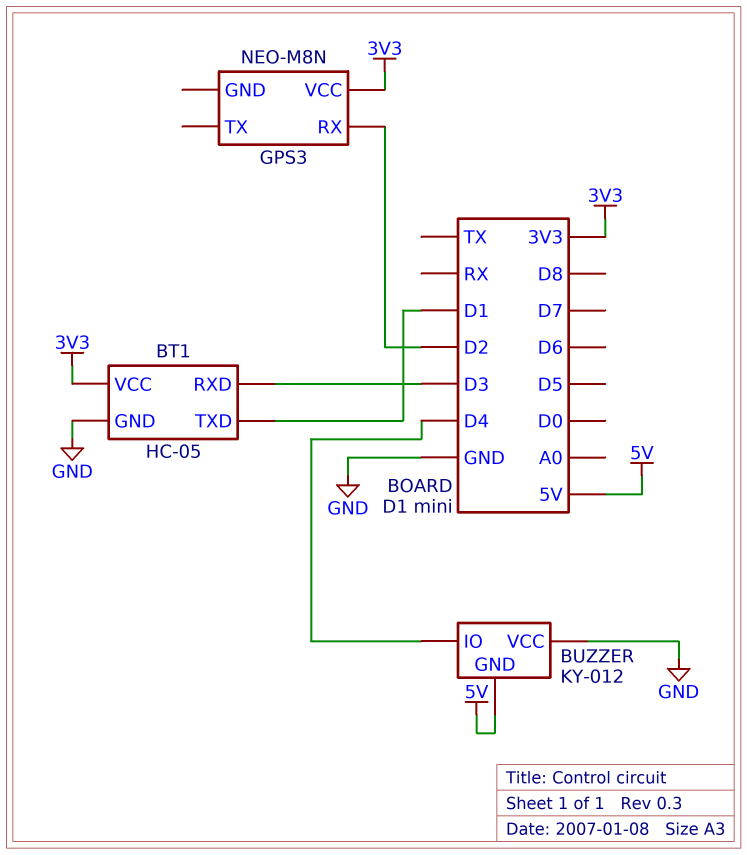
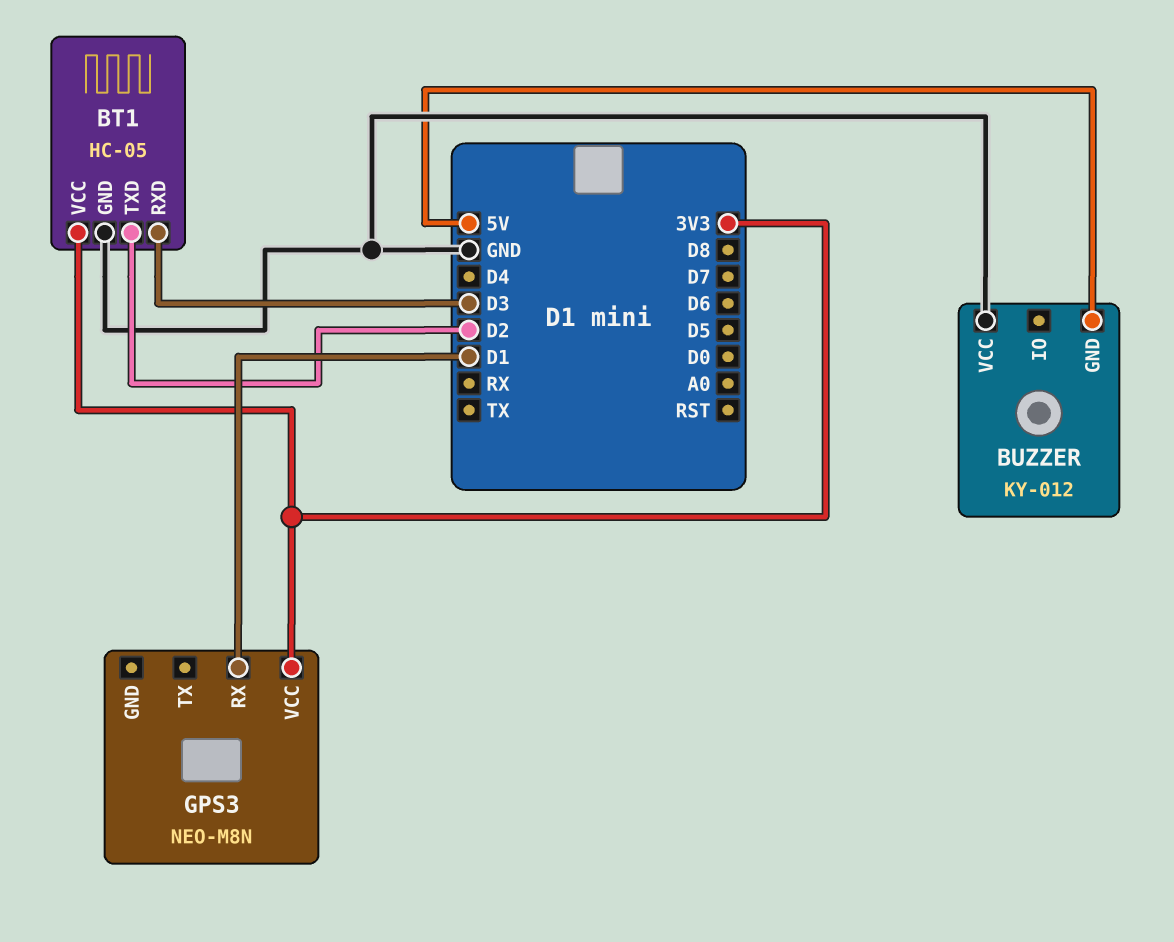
BT1 pin TXD: D1 -> D2
BUZZER pin IO: D4 -> none
GPS3 pin RX: D2 -> D1

